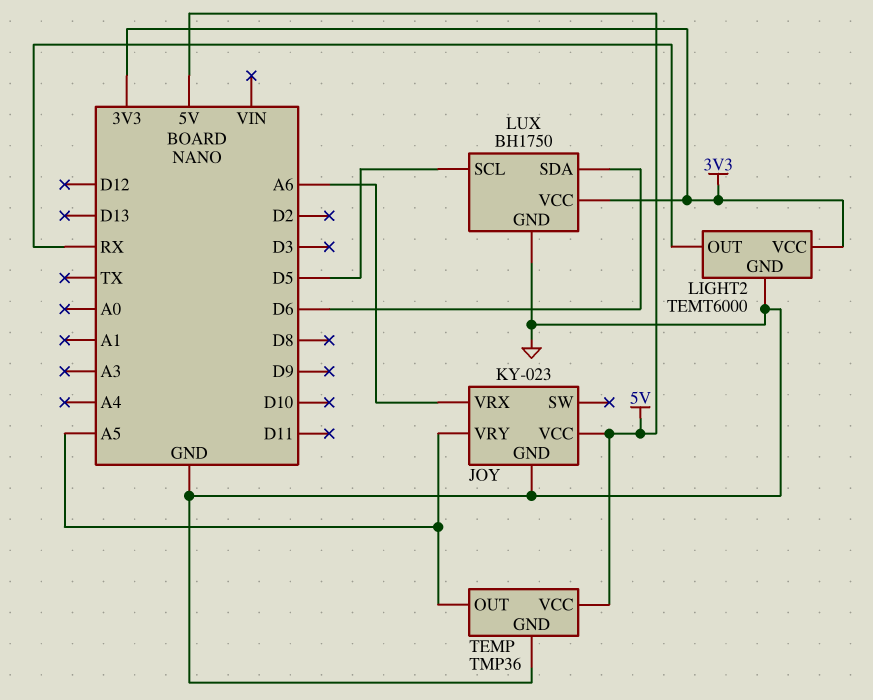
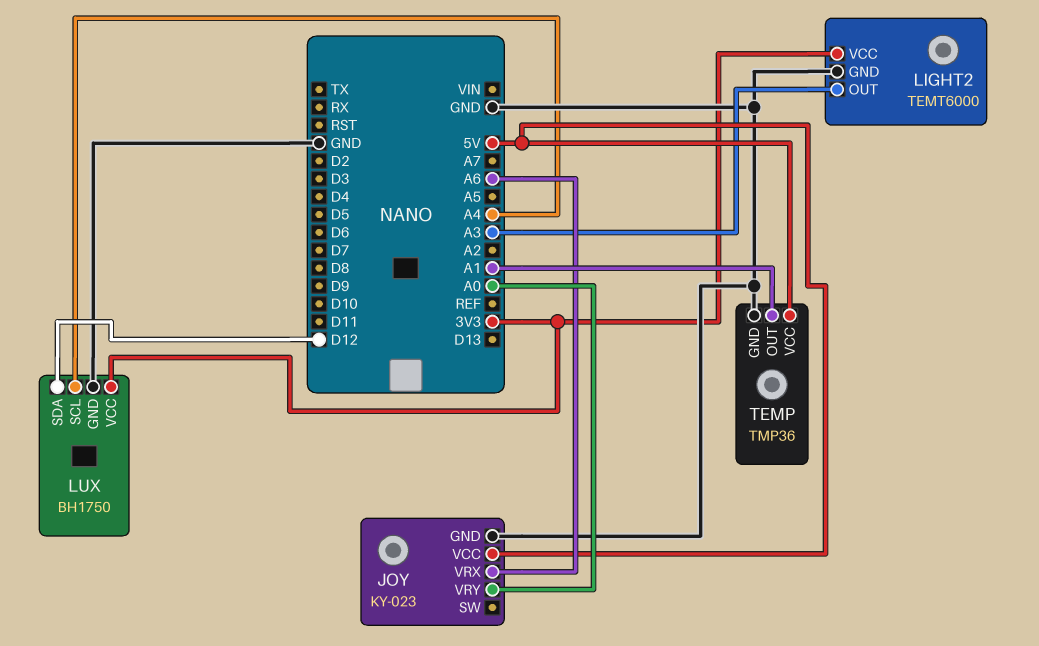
JOY pin VRY: A5 -> A0
LIGHT2 pin OUT: RX -> A3
LUX pin SCL: D5 -> A4
LUX pin SDA: D6 -> D12
TEMP pin OUT: A5 -> A1

